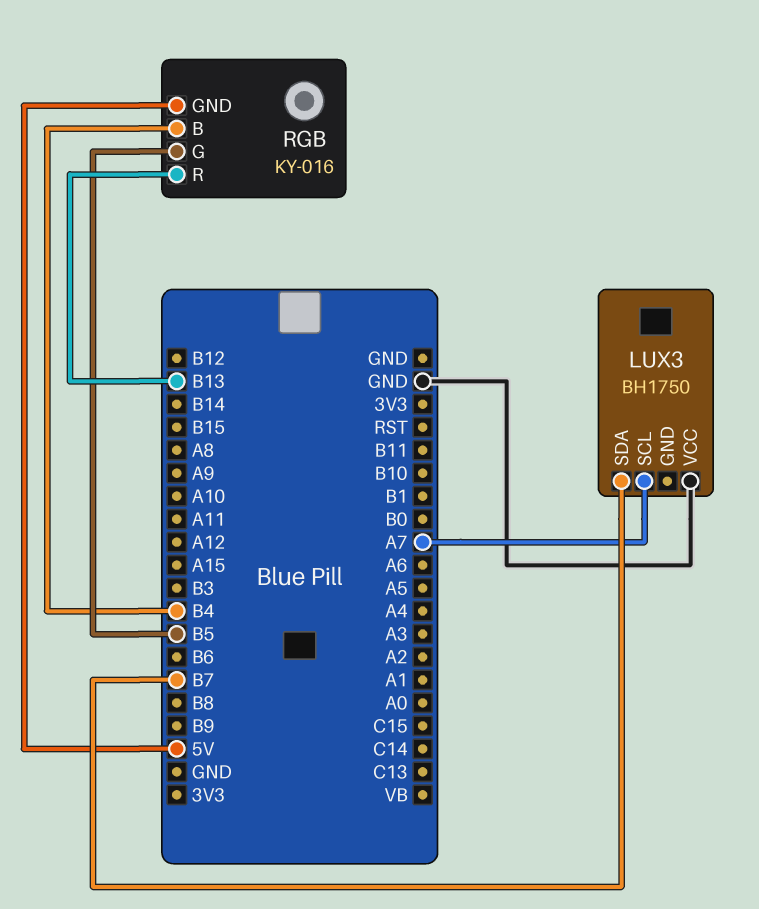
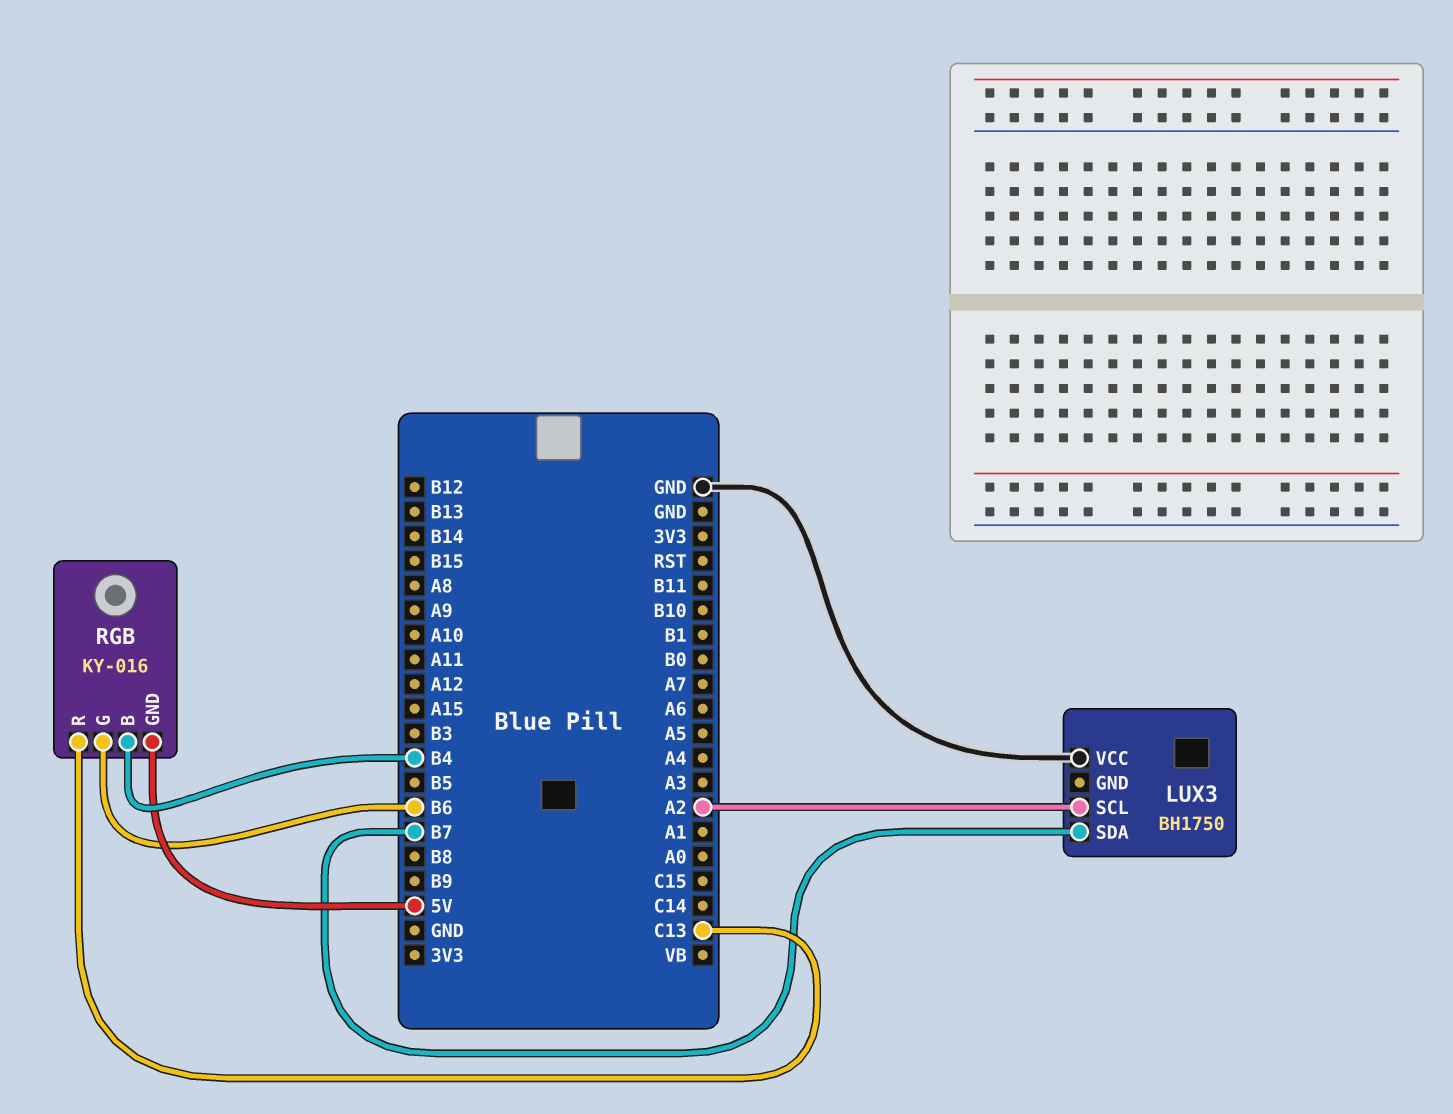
LUX3 pin SCL: A7 -> A2
RGB pin G: B5 -> B6
RGB pin R: B13 -> C13

